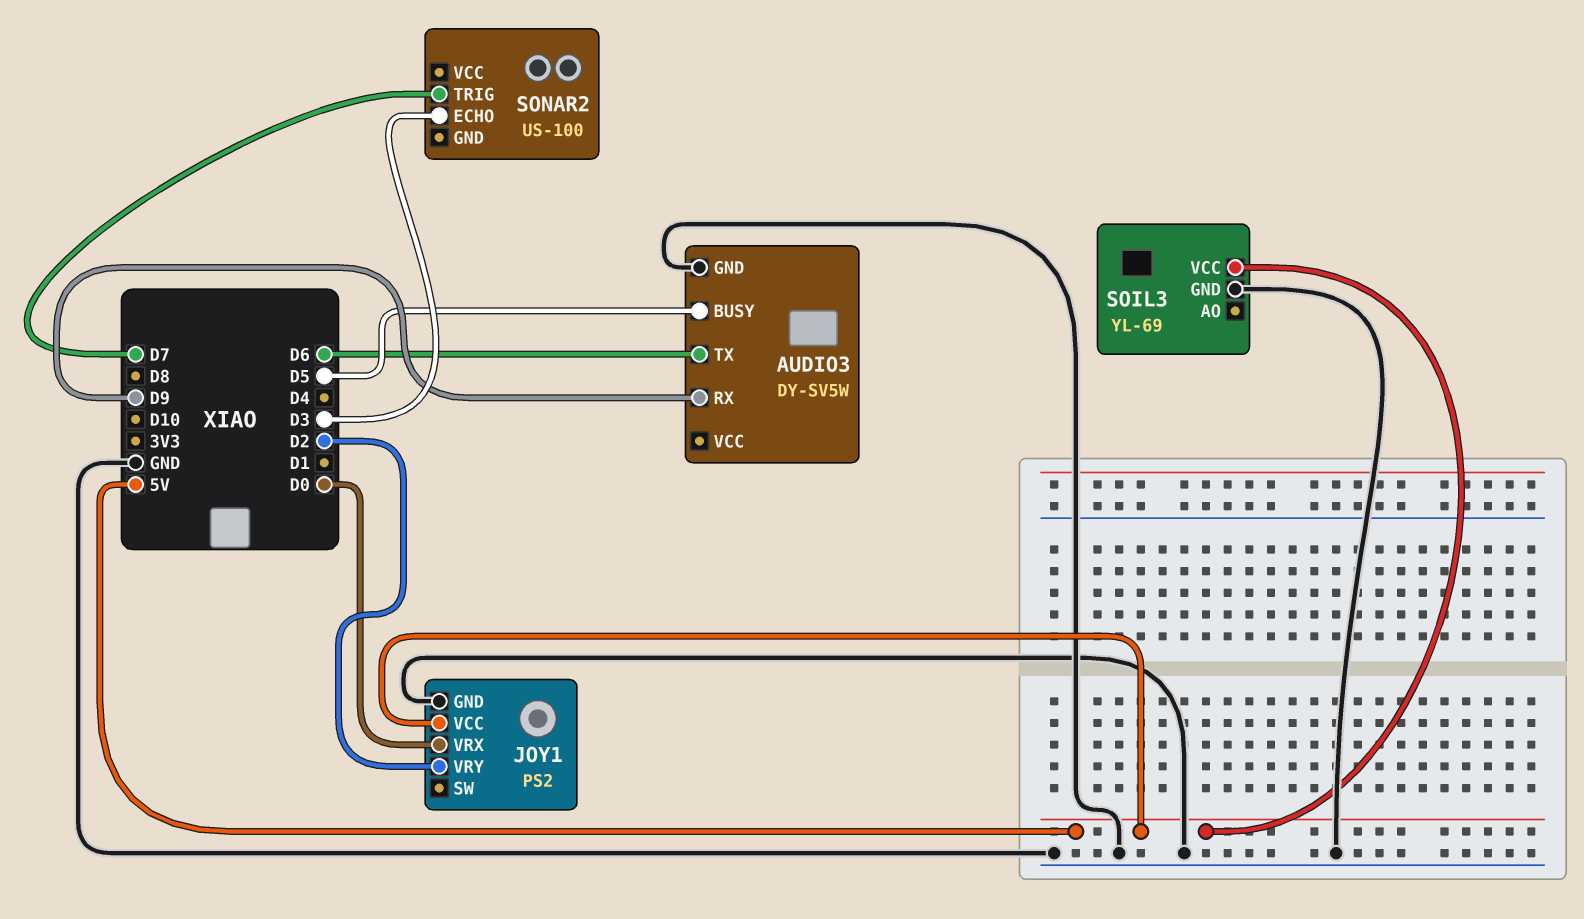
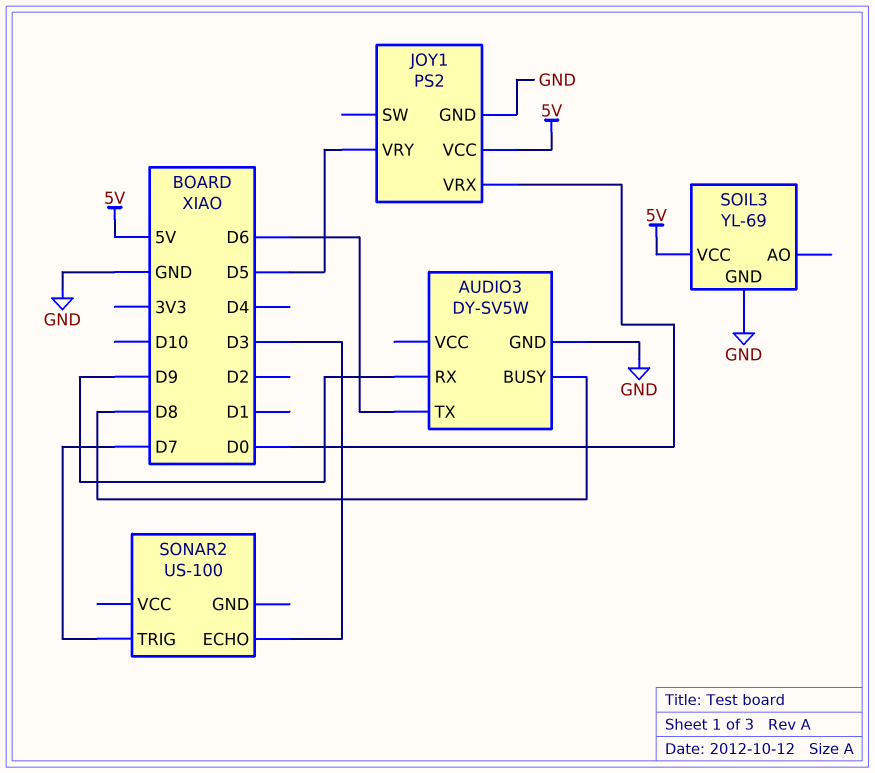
AUDIO3 pin BUSY: D5 -> D8
JOY1 pin VRY: D2 -> D5

